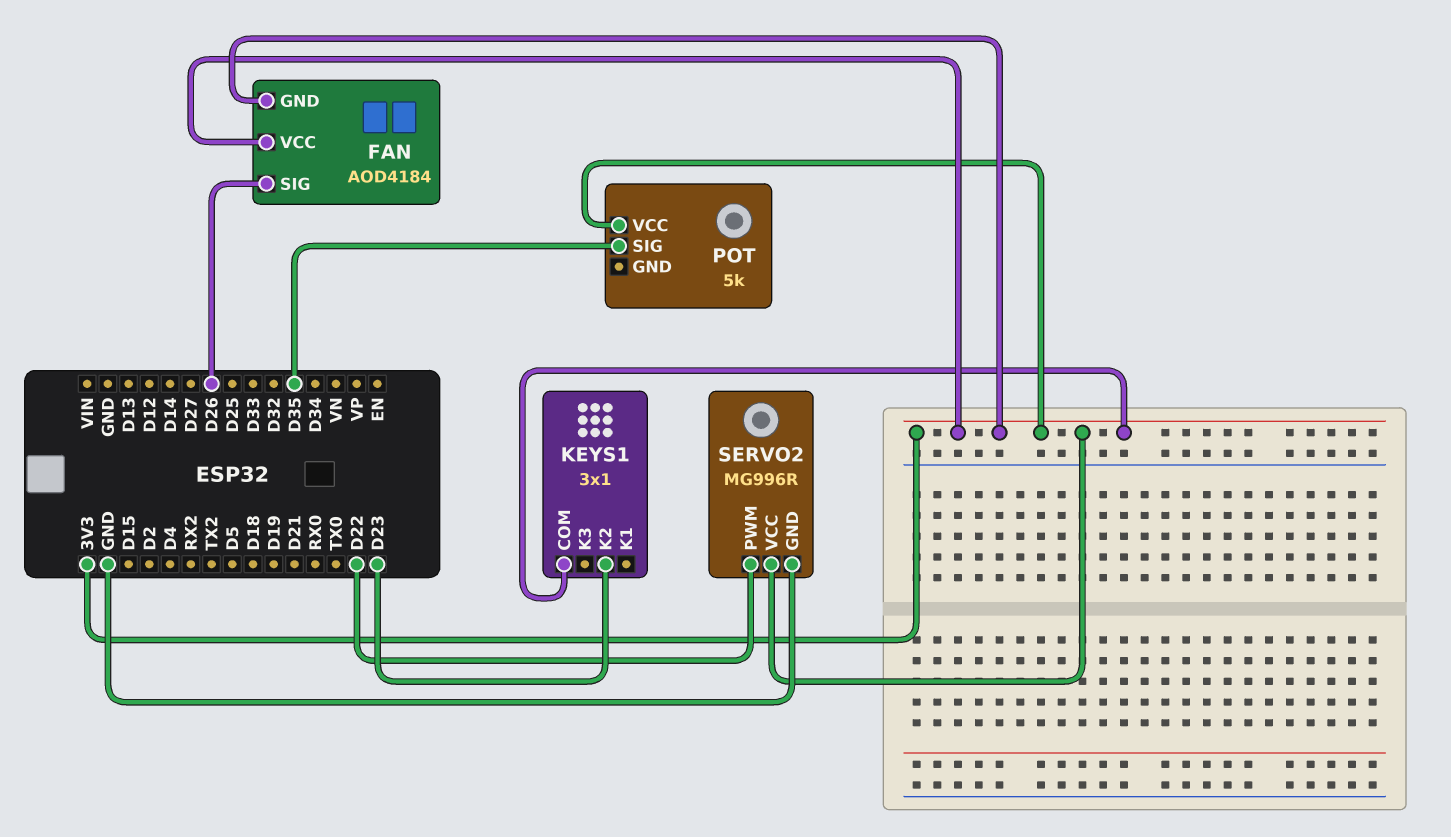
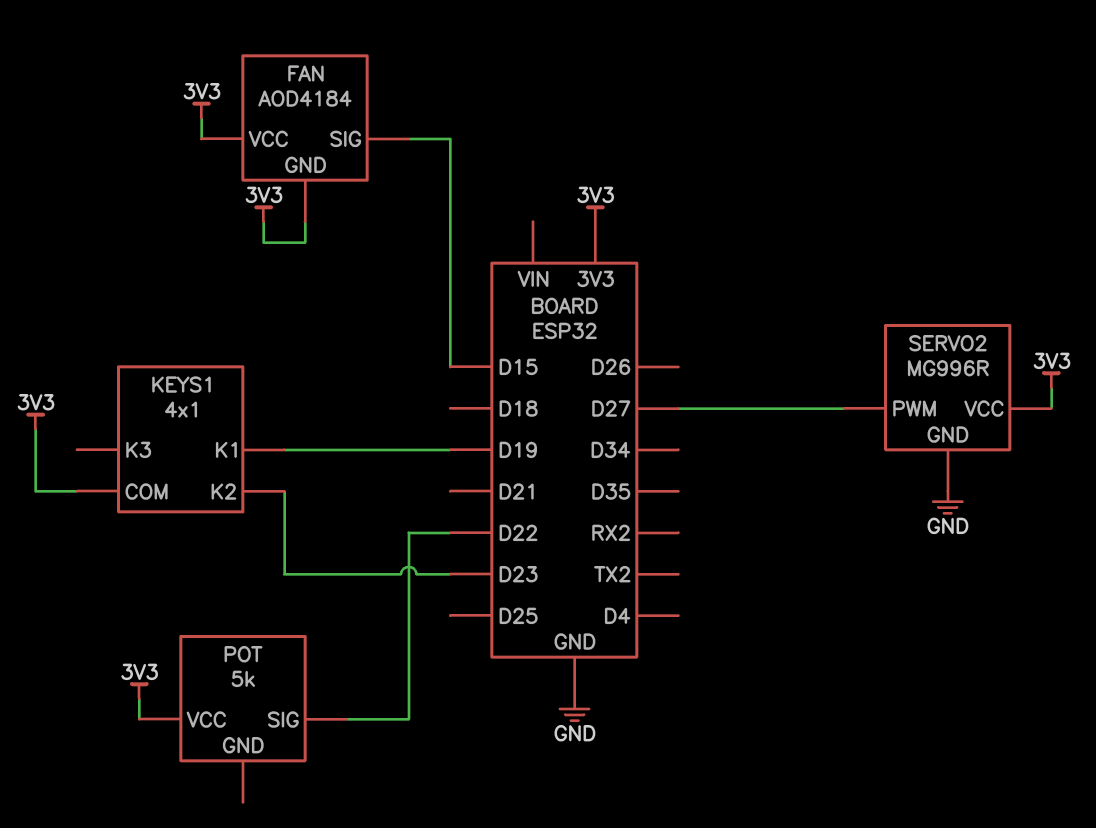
FAN pin SIG: D26 -> D15
KEYS1: 3x1 -> 4x1
KEYS1 pin K1: none -> D19
POT pin SIG: D35 -> D22
SERVO2 pin PWM: D22 -> D27

